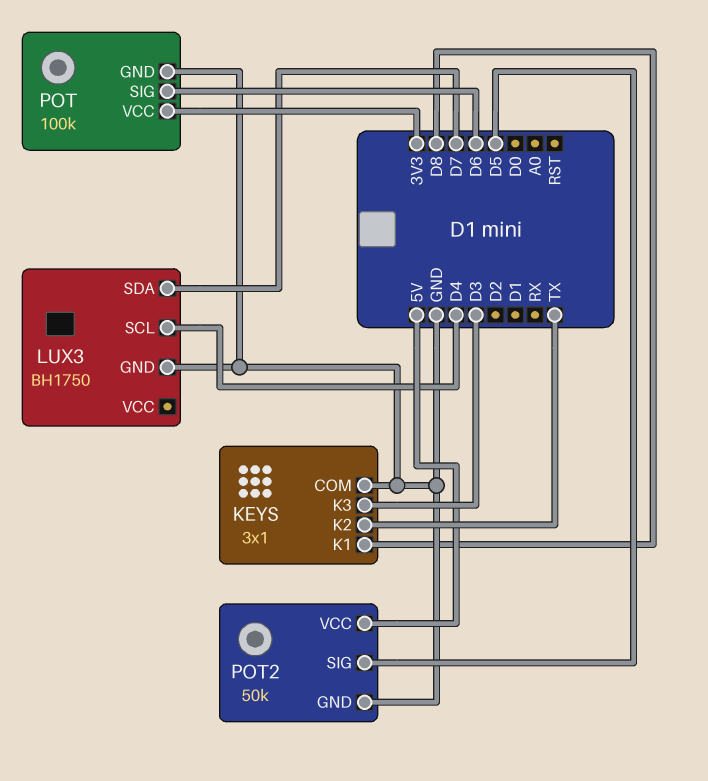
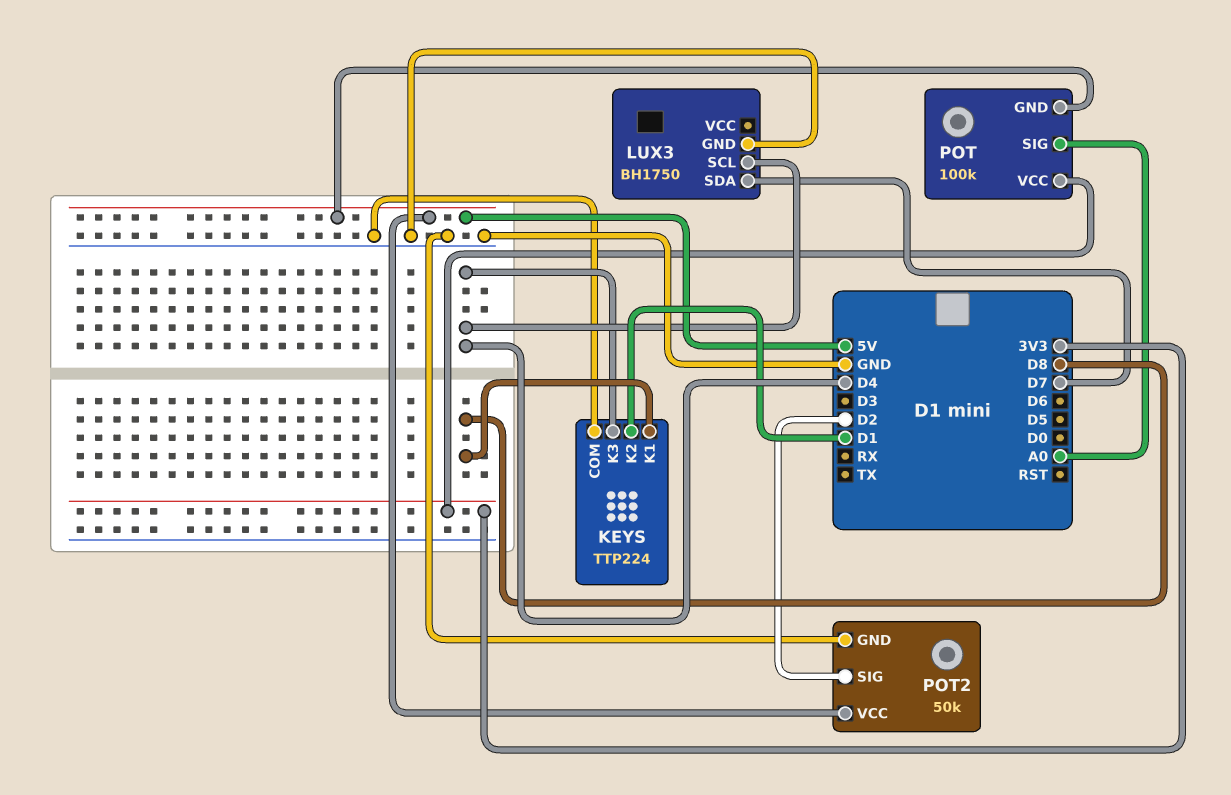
KEYS: 3x1 -> TTP224
KEYS pin K2: TX -> D1
KEYS pin K3: D3 -> D4
POT pin GND: GND -> 5V
POT pin SIG: D6 -> A0
POT2 pin SIG: D5 -> D2

